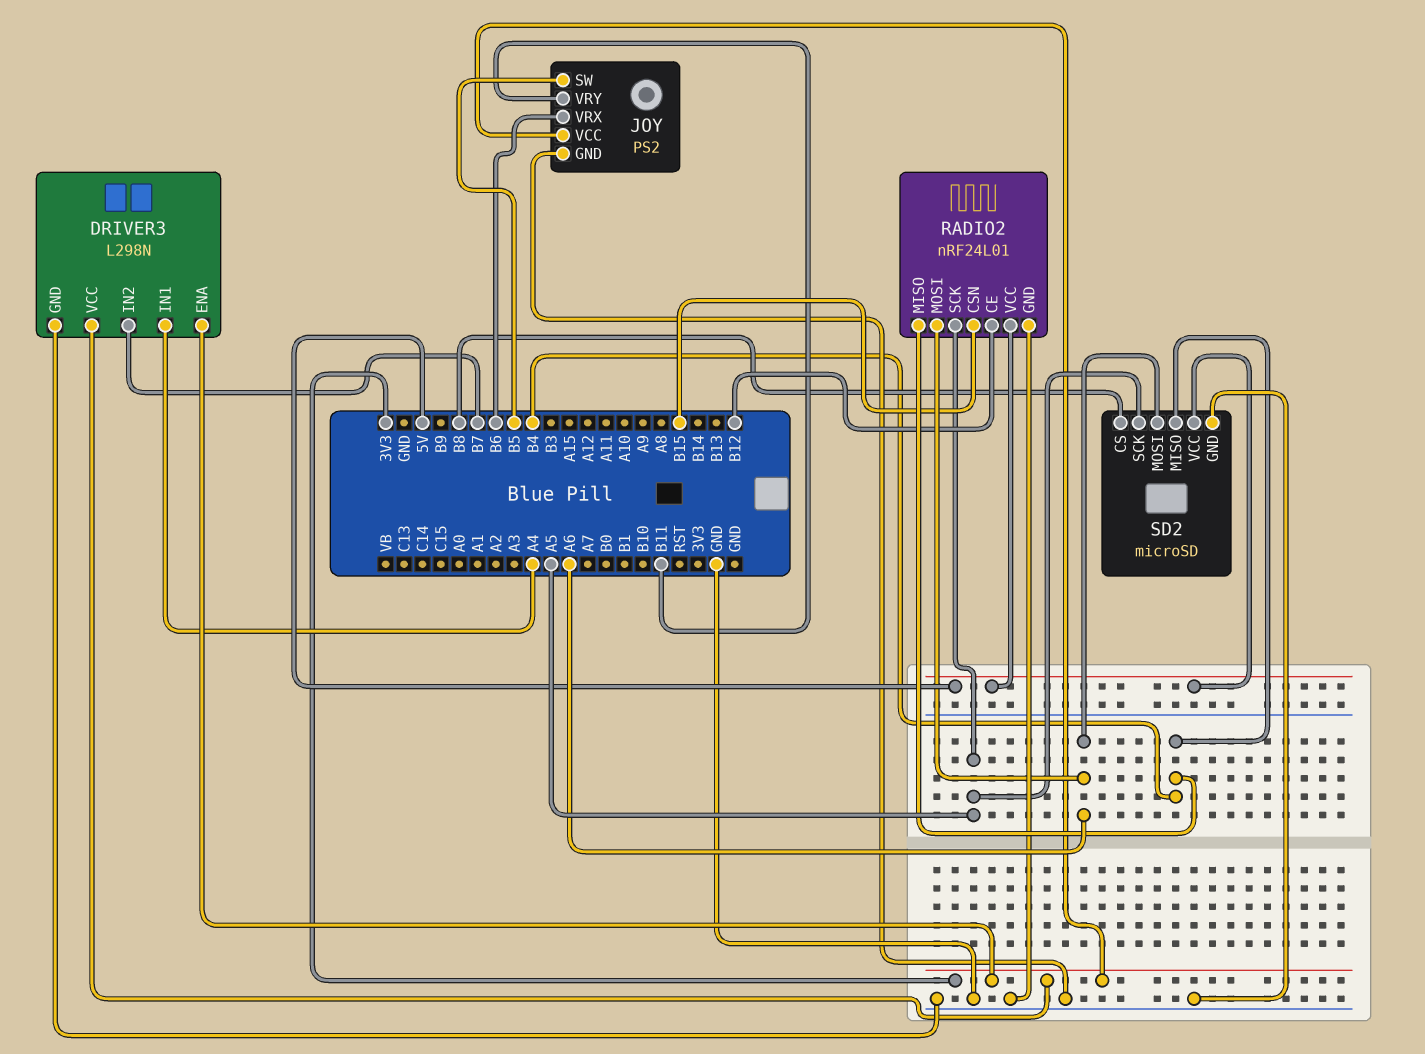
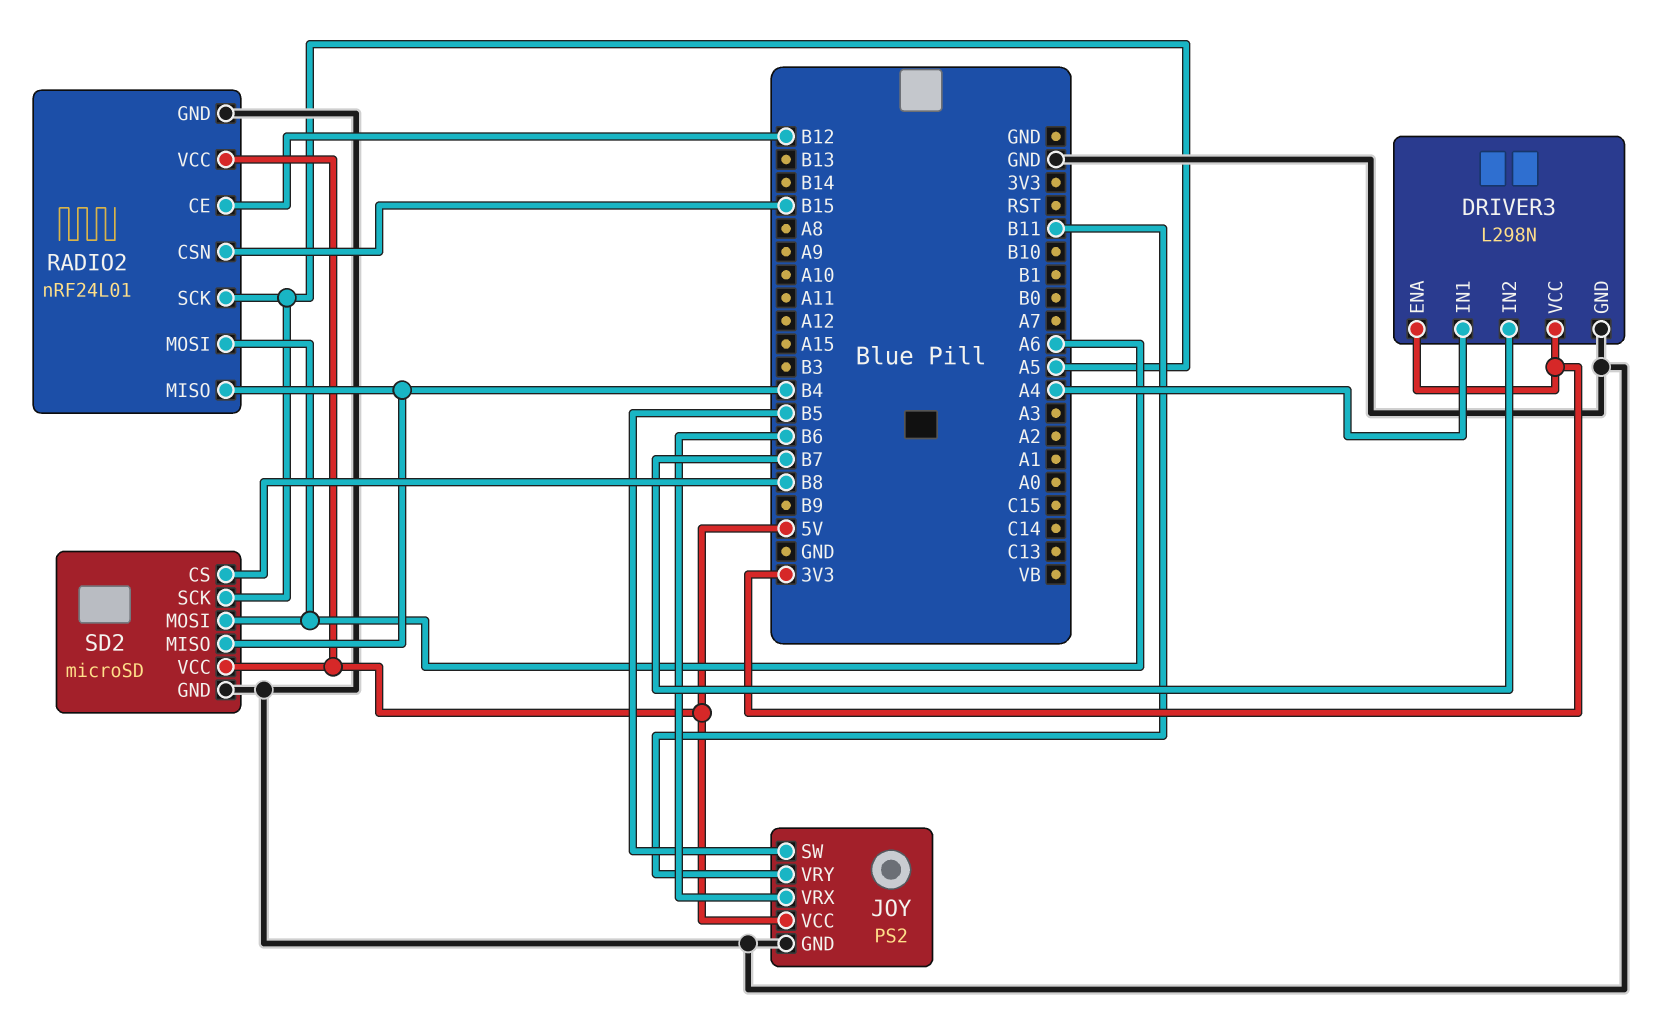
JOY pin VCC: 3V3 -> 5V

